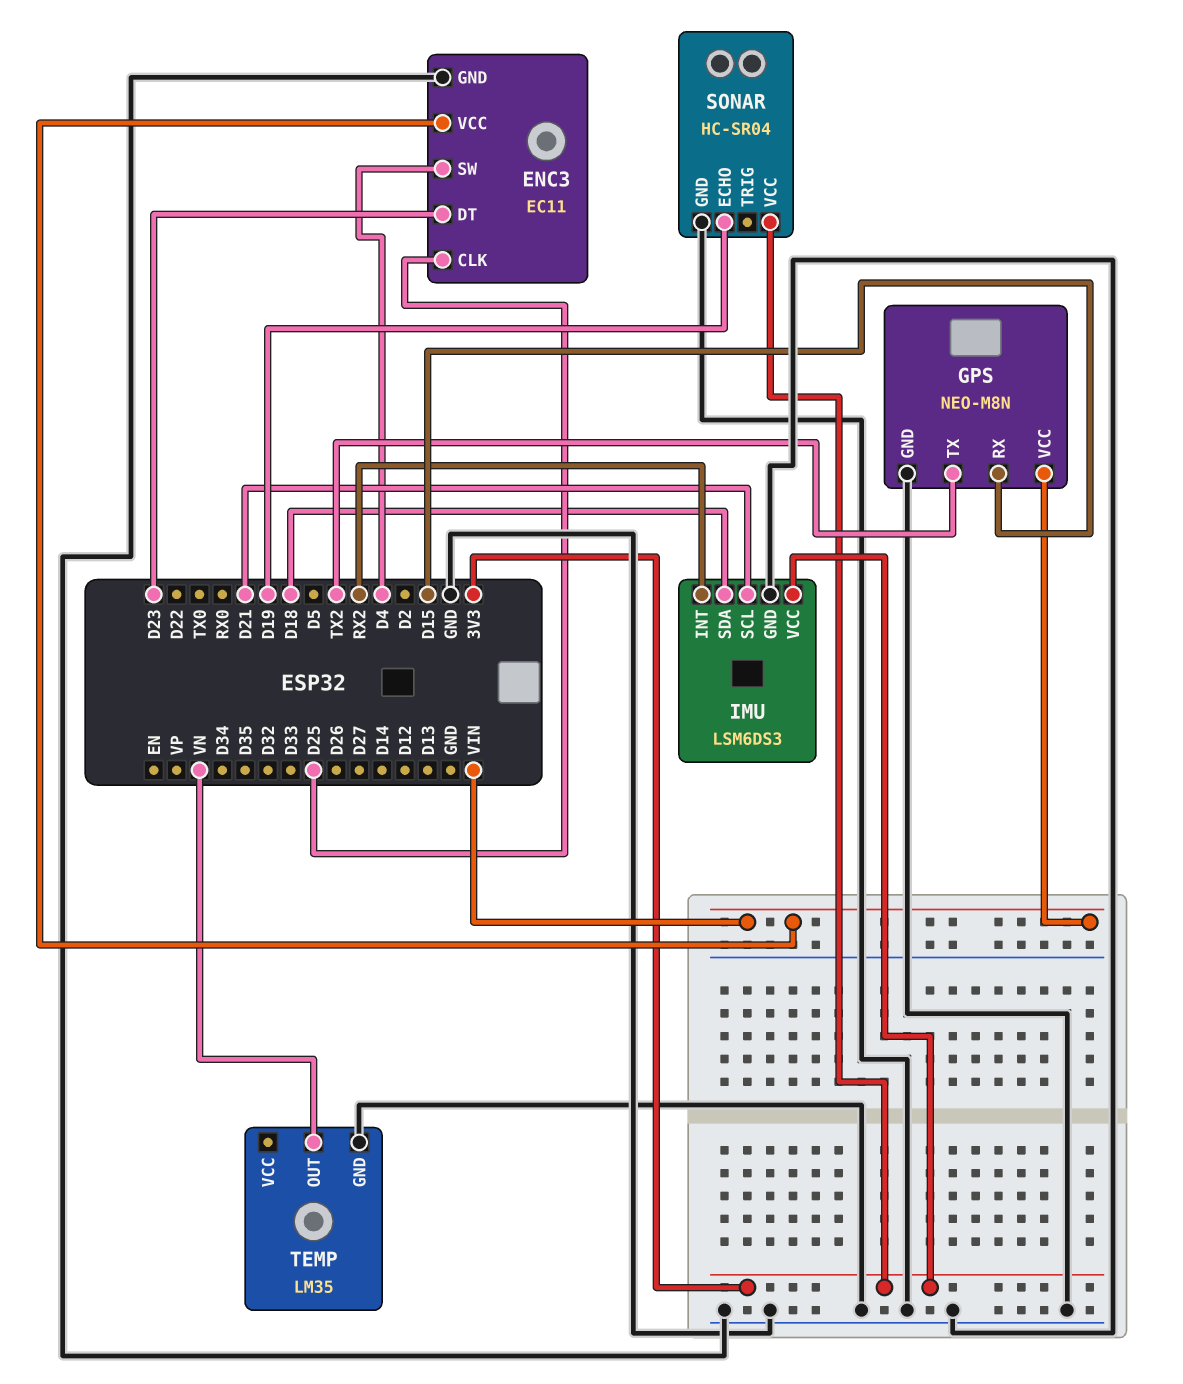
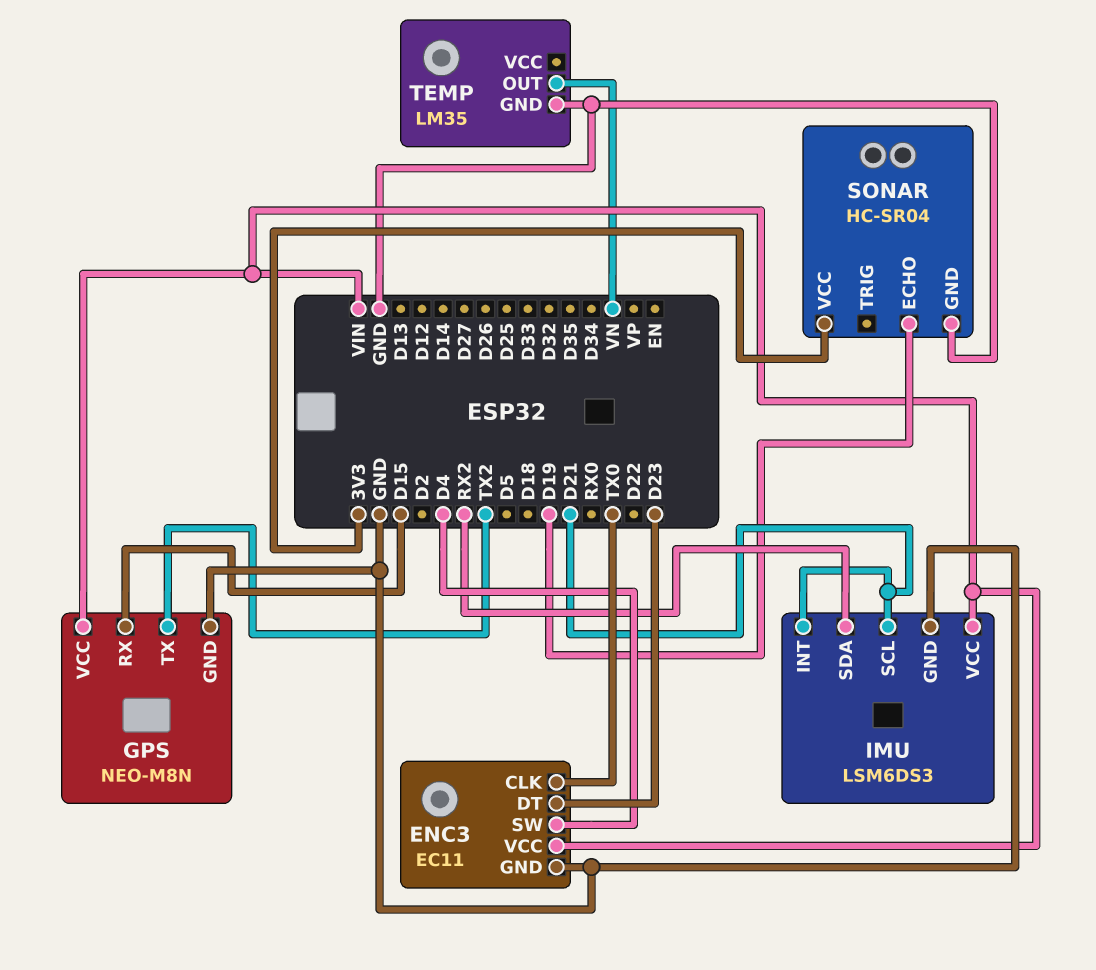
ENC3 pin CLK: D25 -> TX0
IMU pin INT: RX2 -> D21
IMU pin SDA: D18 -> RX2
IMU pin VCC: 3V3 -> VIN

